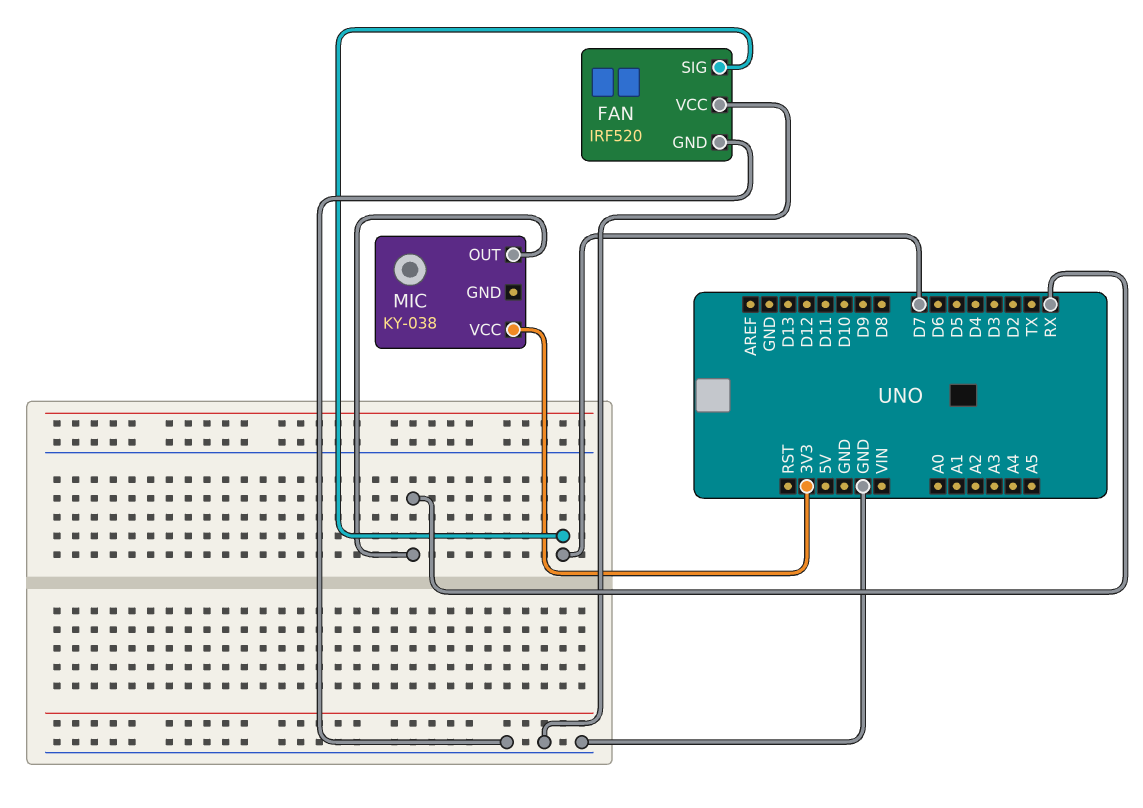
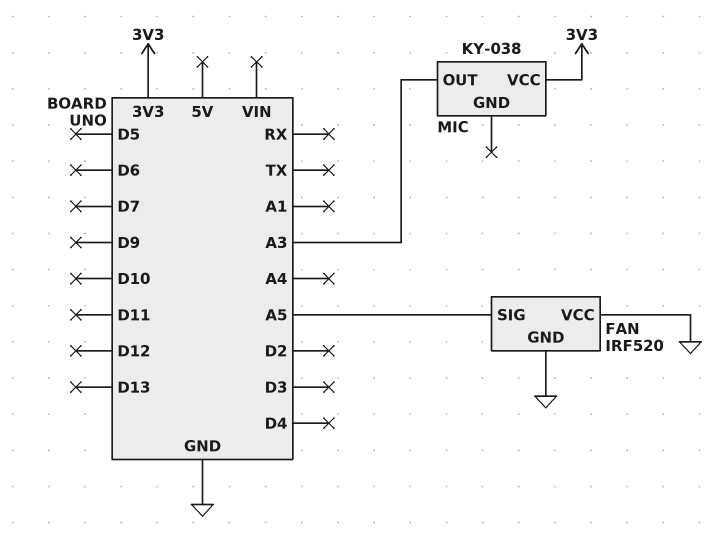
FAN pin SIG: D7 -> A5
MIC pin OUT: RX -> A3

